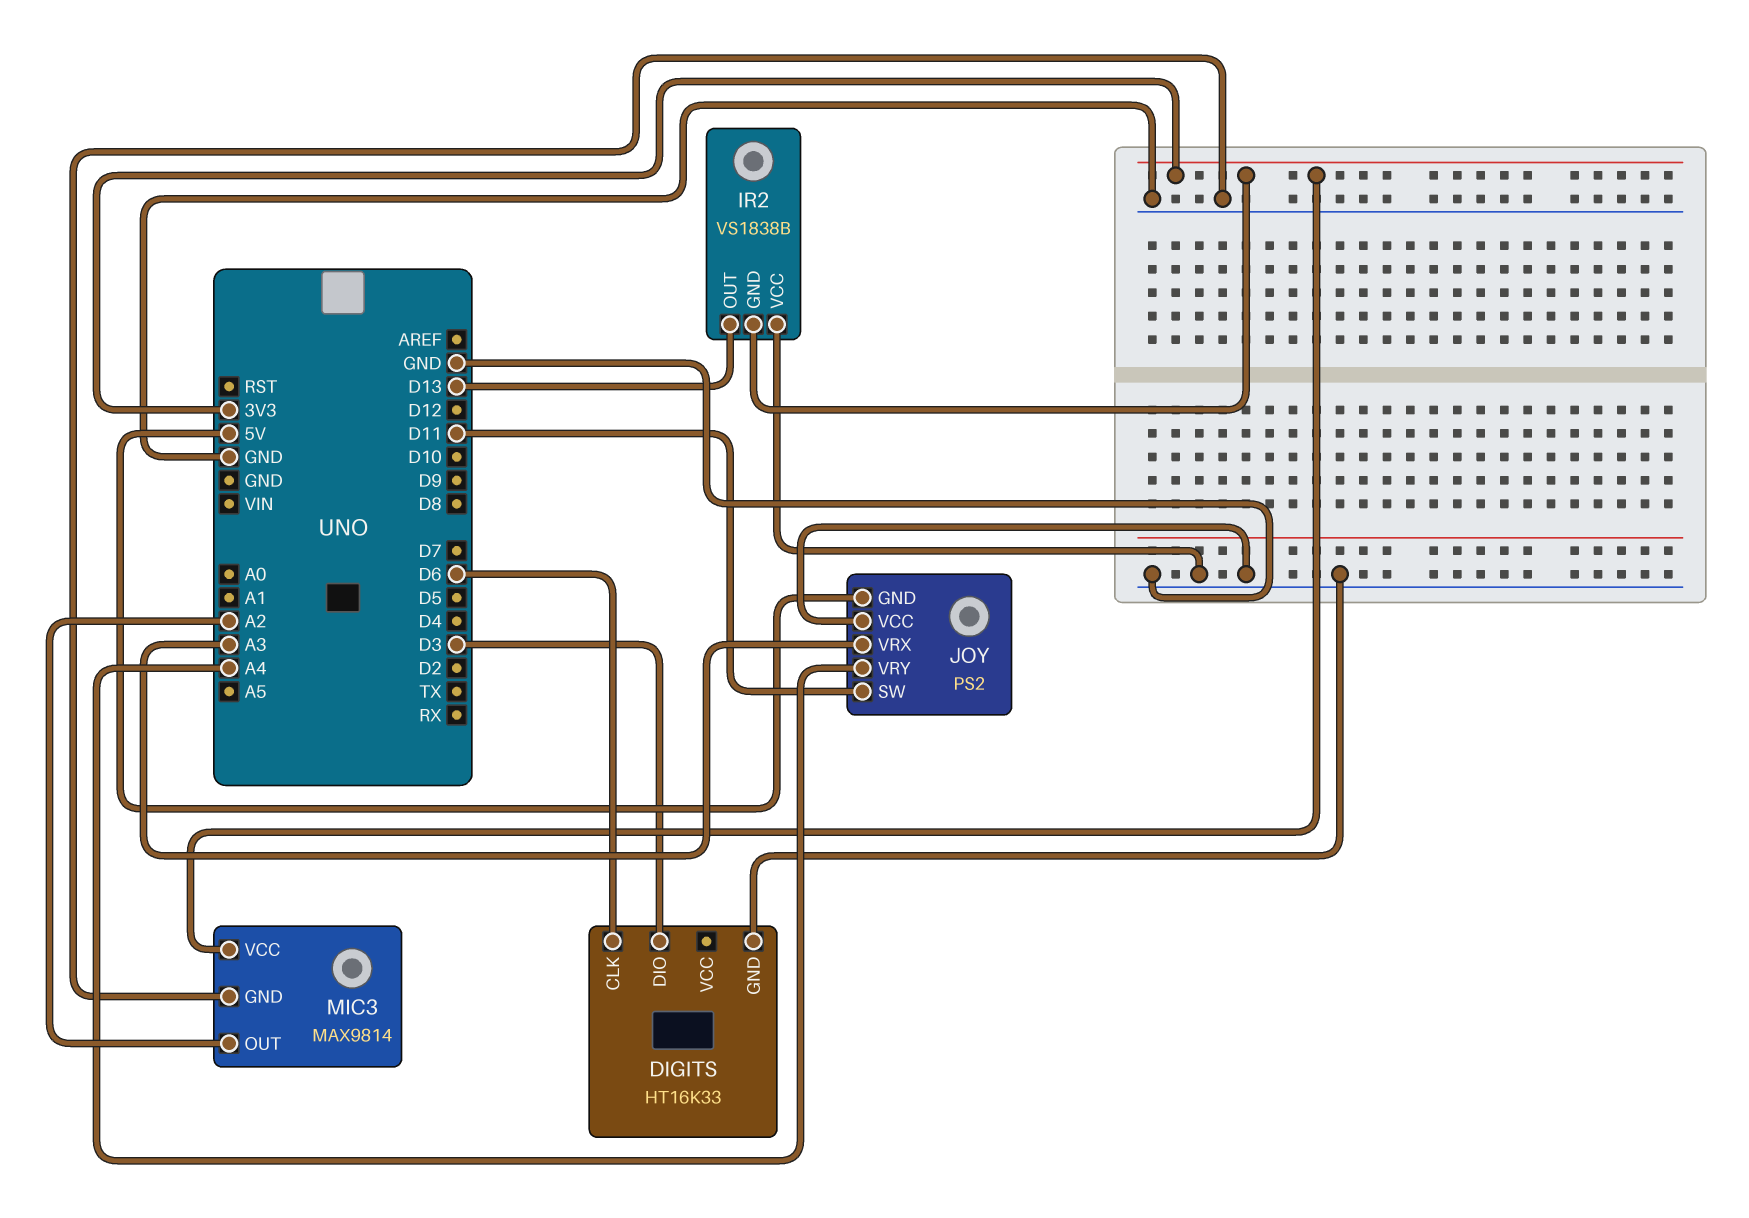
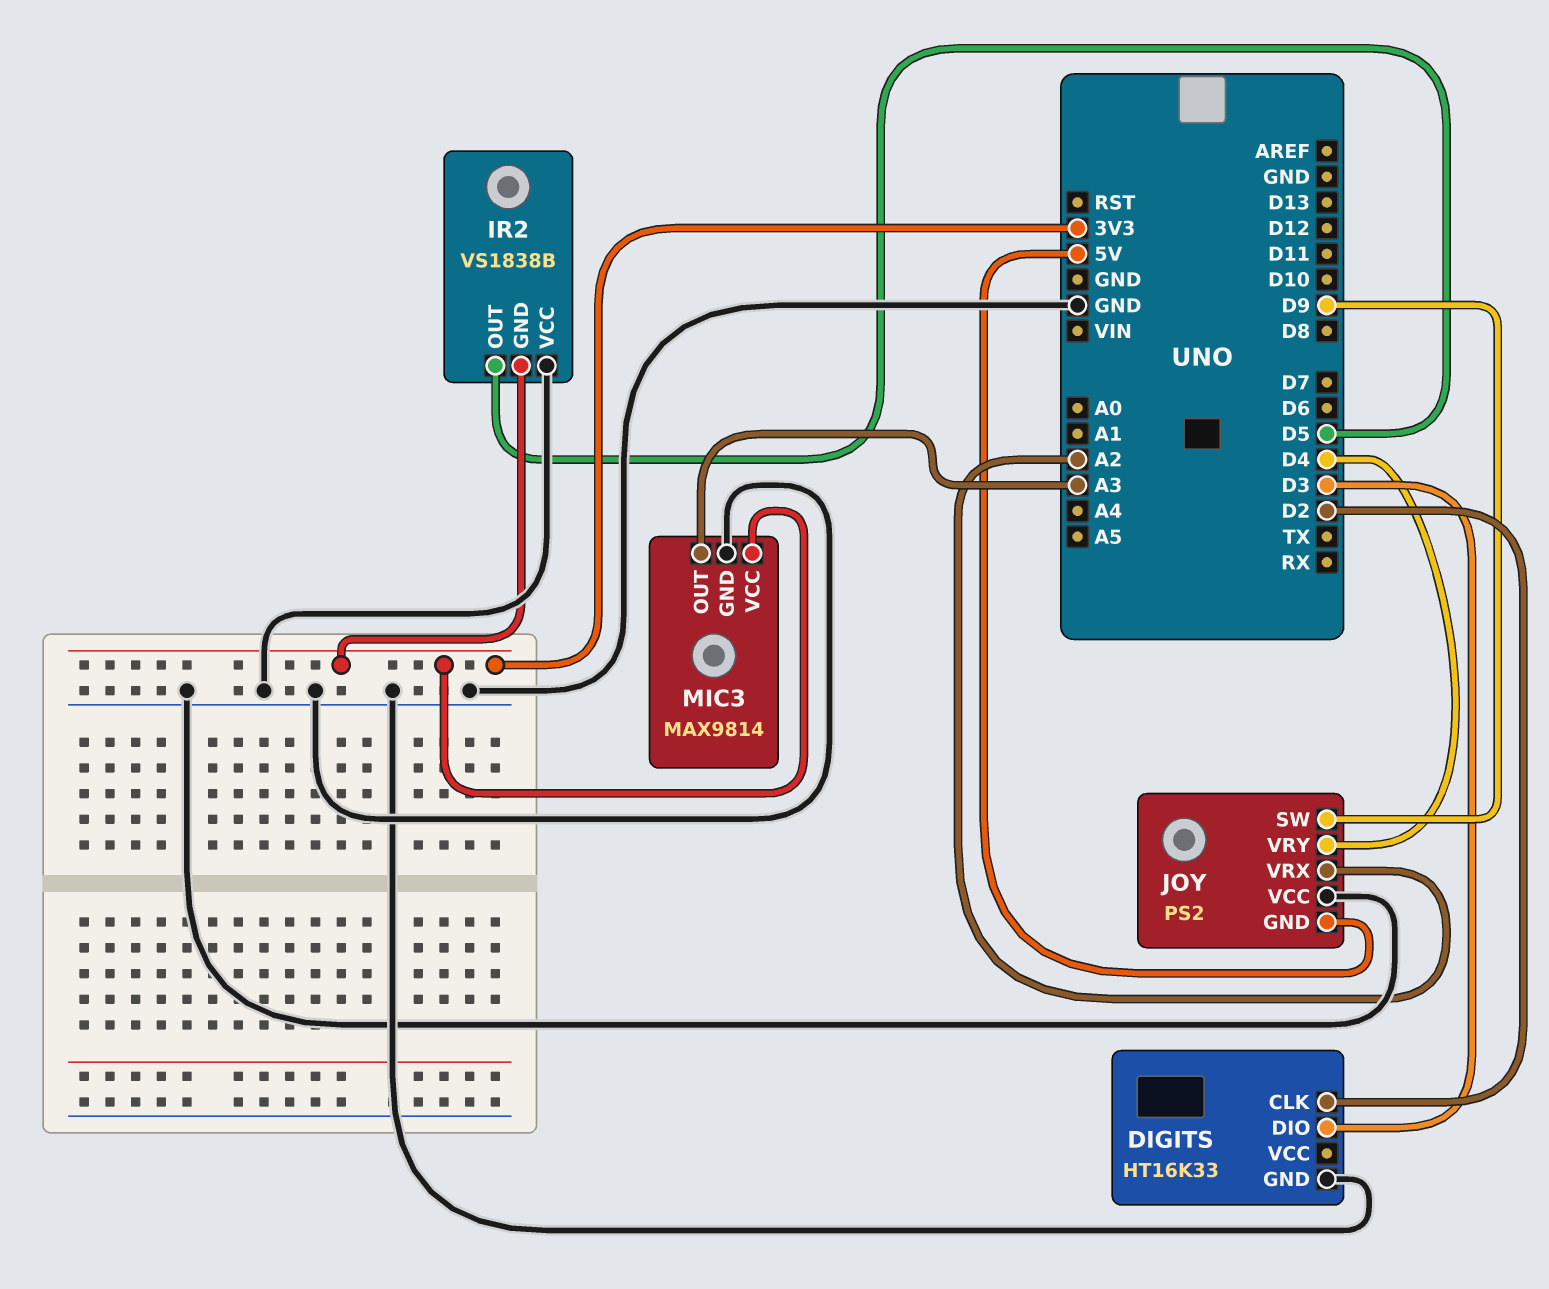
DIGITS pin CLK: D6 -> D2
IR2 pin OUT: D13 -> D5
JOY pin SW: D11 -> D9
JOY pin VRX: A3 -> A2
JOY pin VRY: A4 -> D4
MIC3 pin OUT: A2 -> A3

